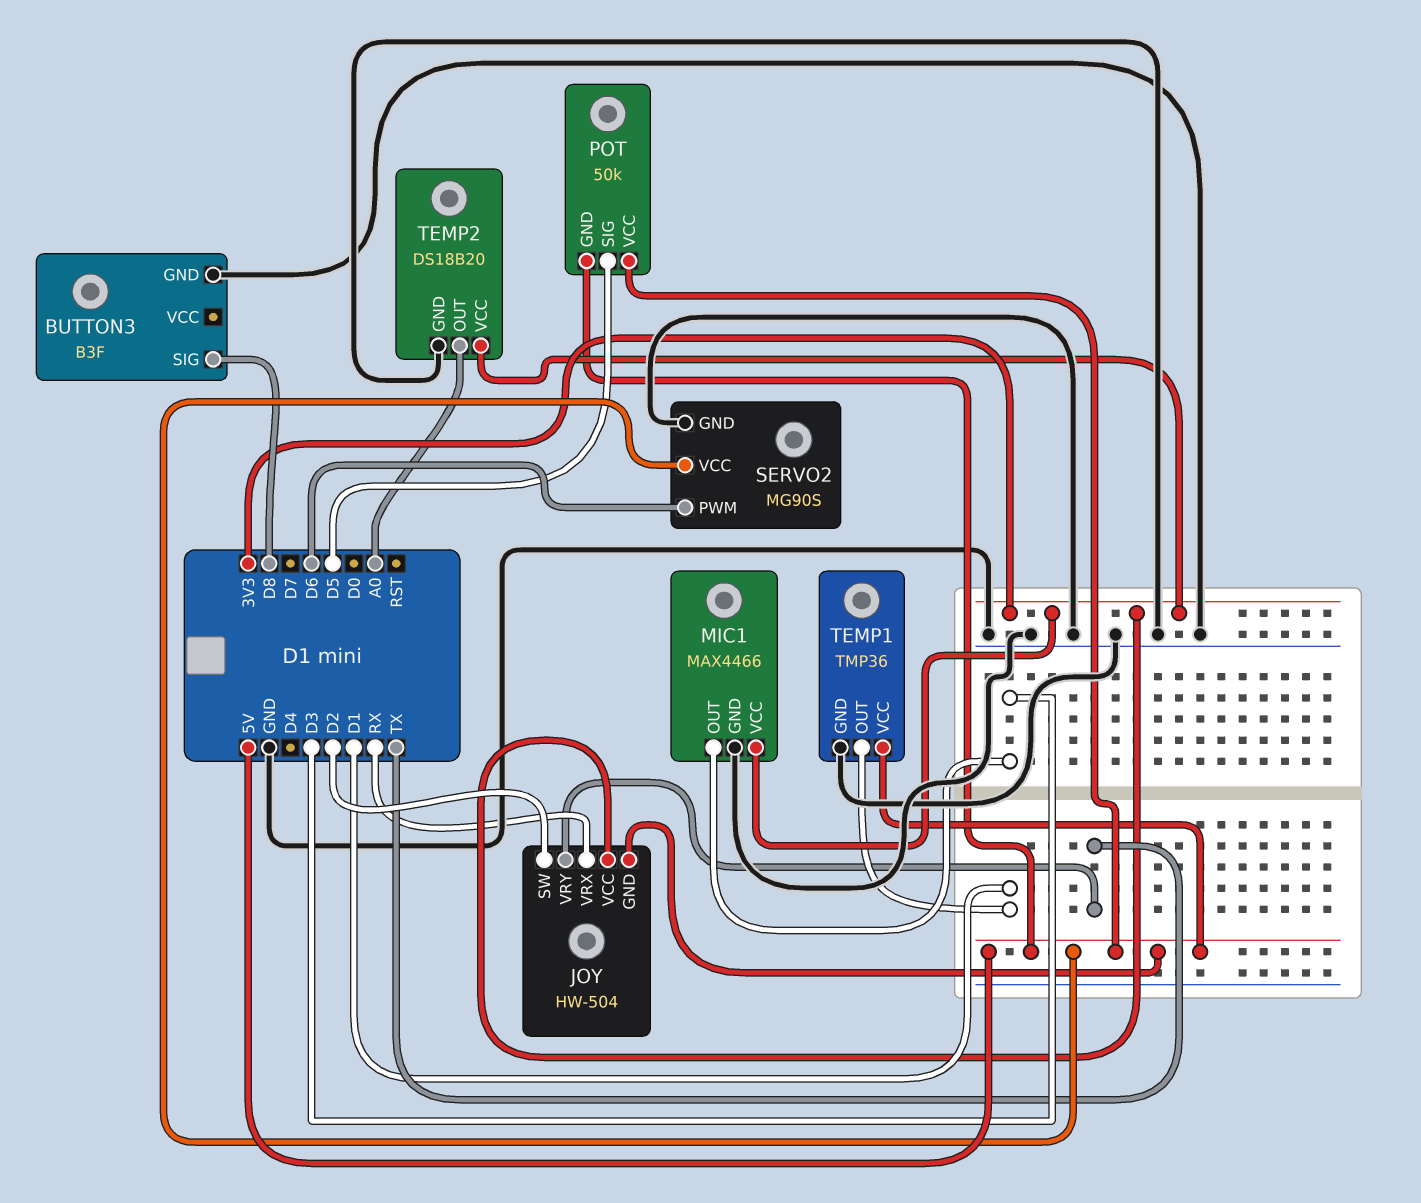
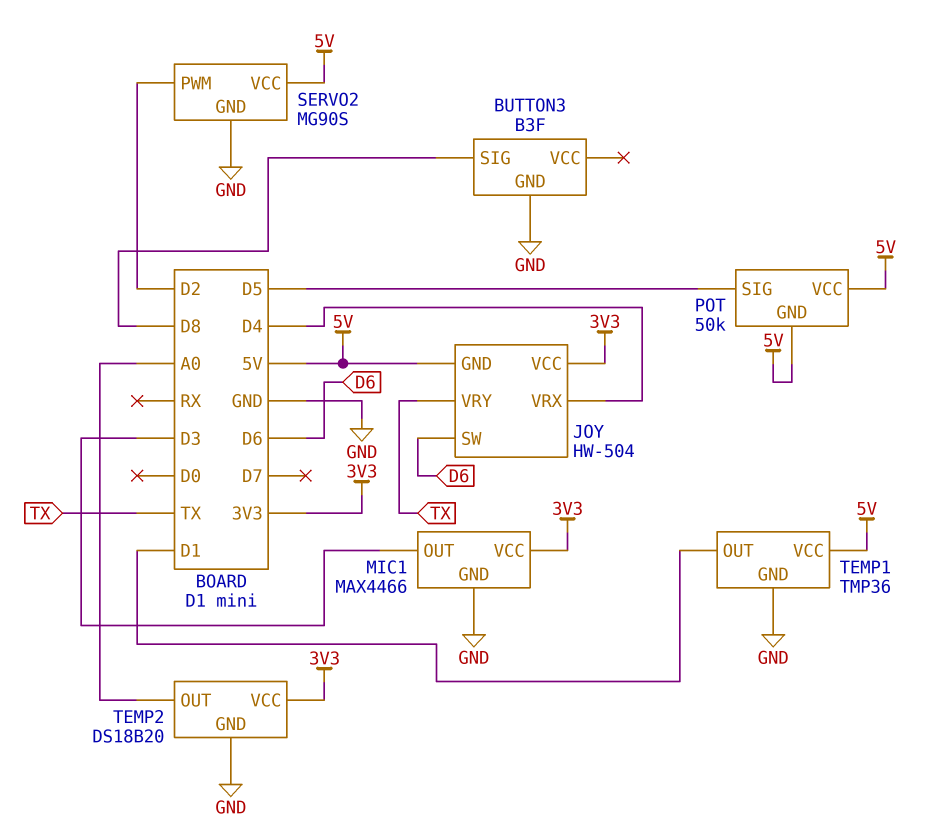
JOY pin SW: D2 -> D6
JOY pin VRX: RX -> D4
SERVO2 pin PWM: D6 -> D2

